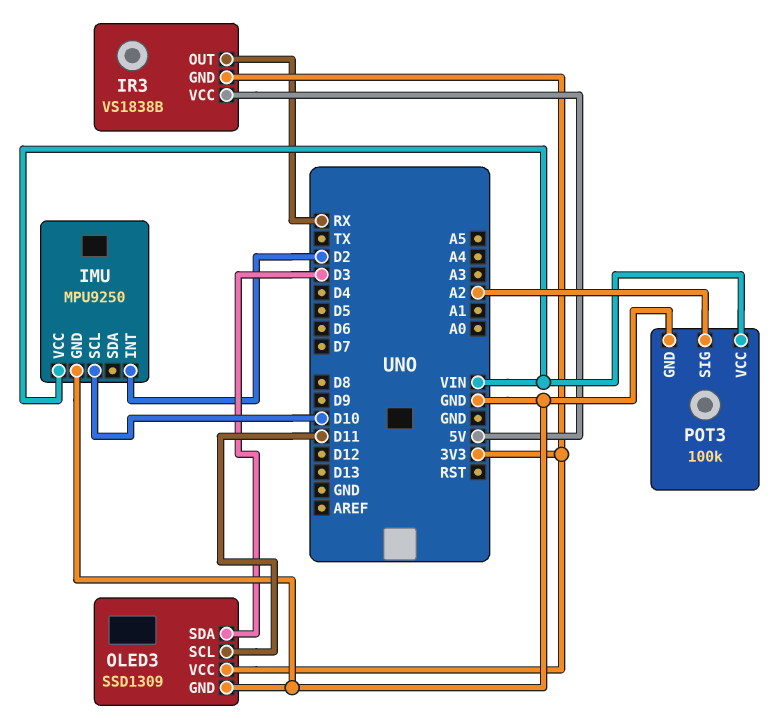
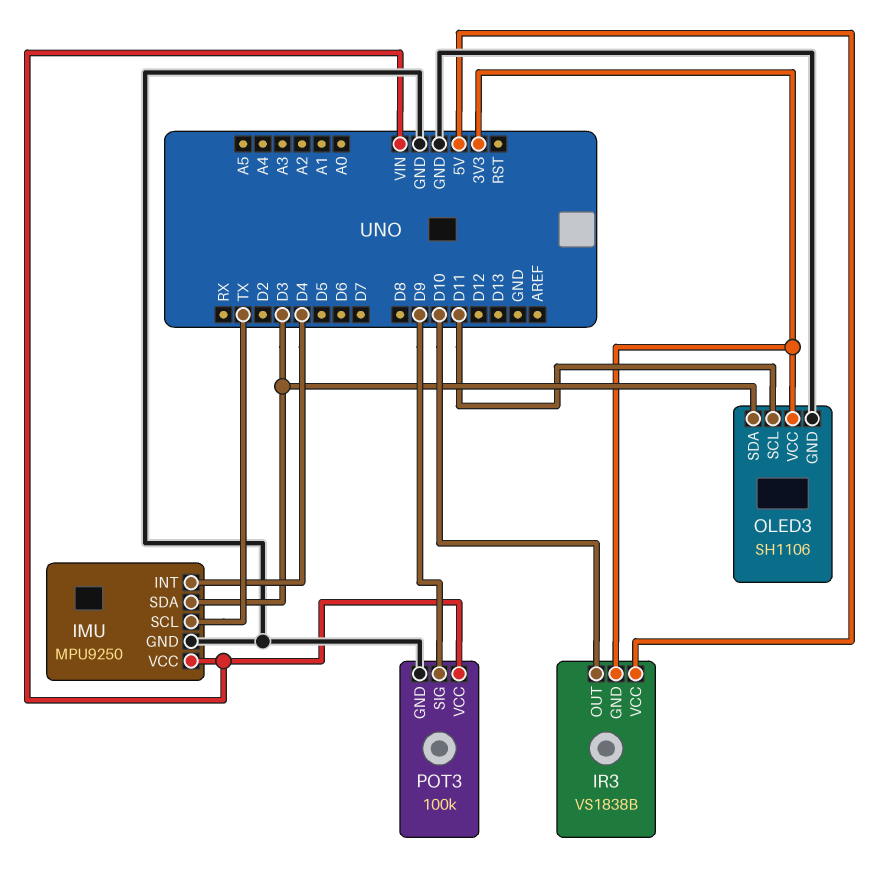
IMU pin INT: D2 -> D4
IMU pin SCL: D10 -> TX
IMU pin SDA: none -> D3
IR3 pin OUT: RX -> D10
OLED3: SSD1309 -> SH1106
POT3 pin SIG: A2 -> D9

